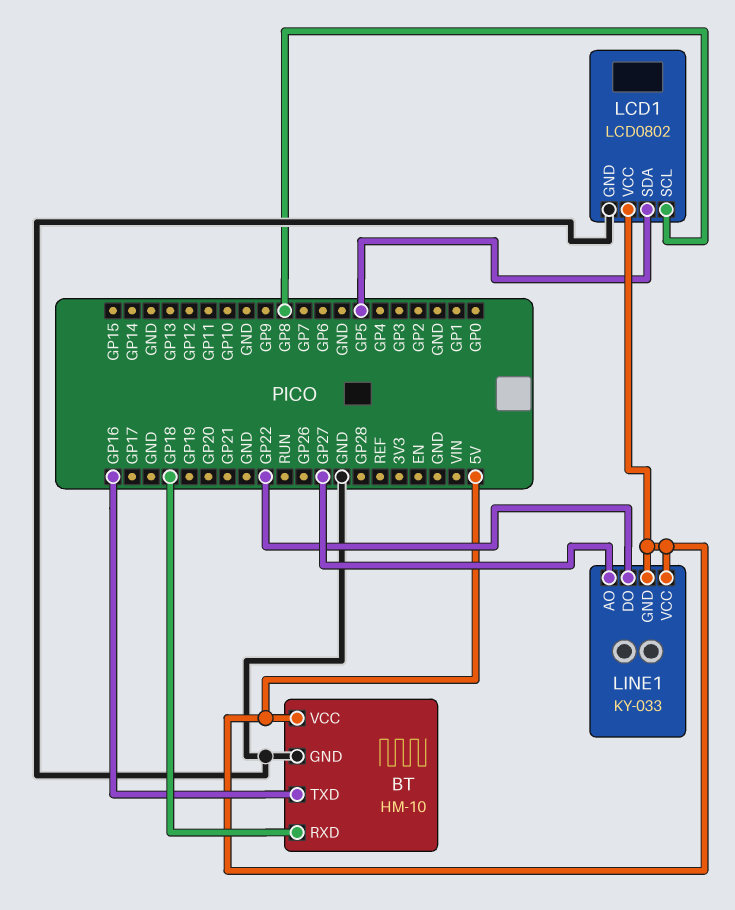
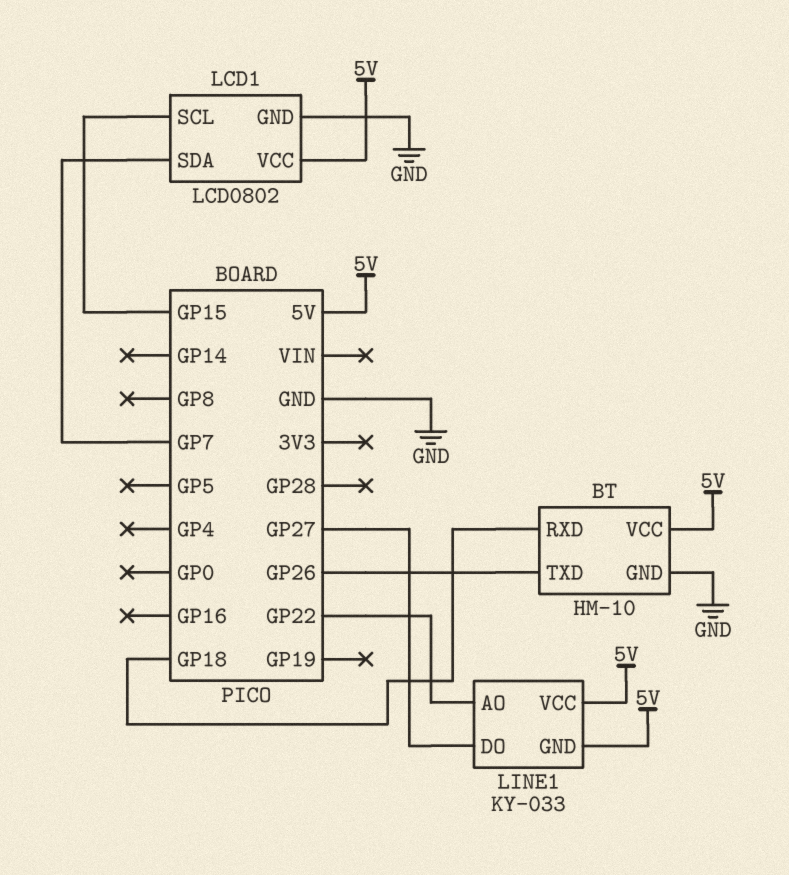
BT pin TXD: GP16 -> GP26
LCD1 pin SCL: GP8 -> GP15
LCD1 pin SDA: GP5 -> GP7
LINE1 pin AO: GP27 -> GP22
LINE1 pin DO: GP22 -> GP27

